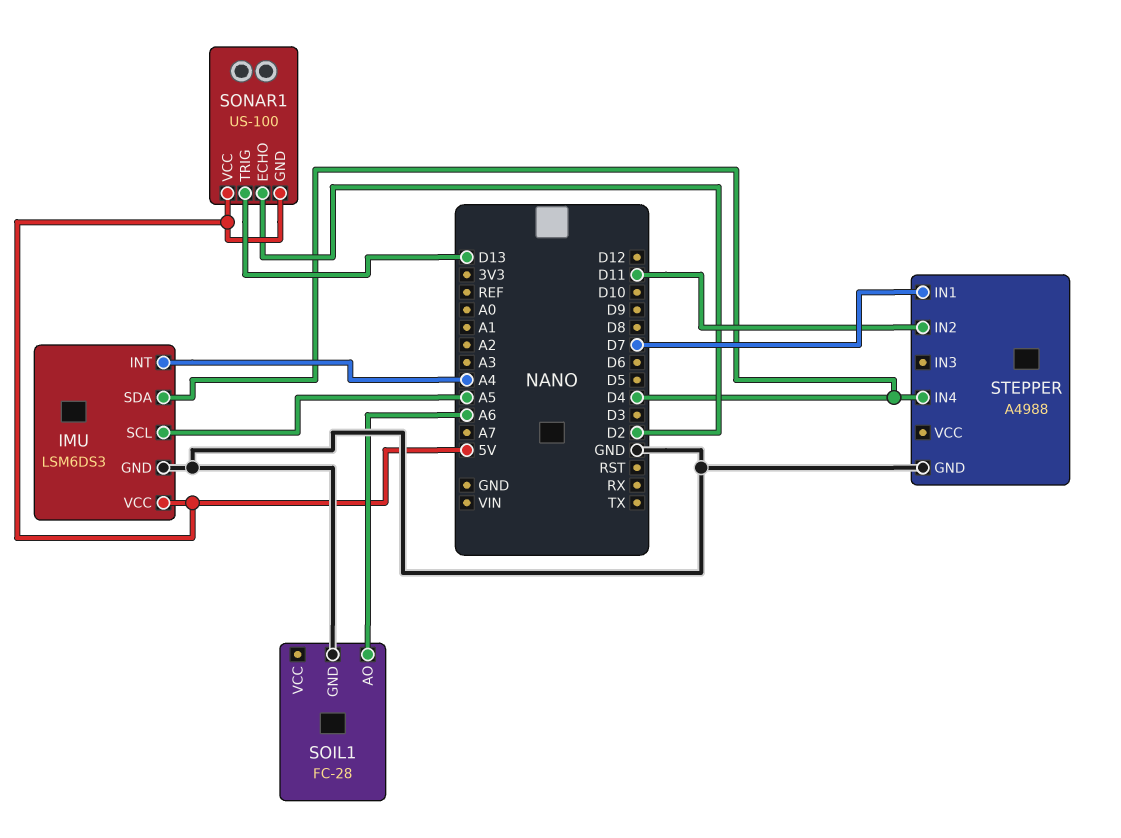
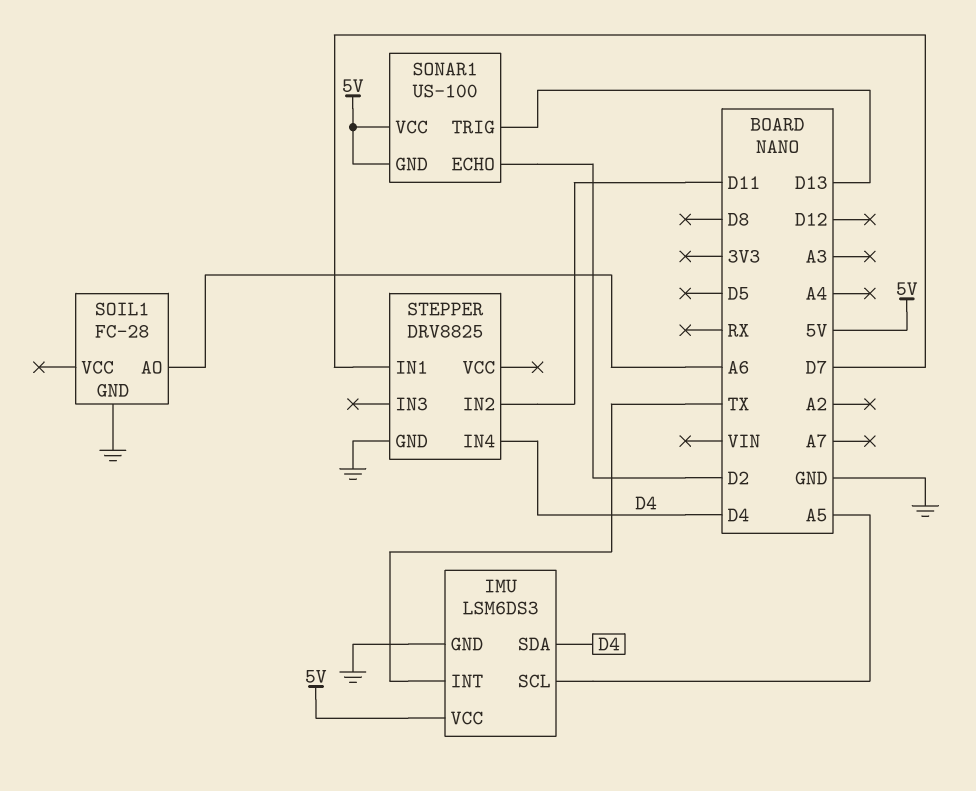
IMU pin INT: A4 -> TX
STEPPER: A4988 -> DRV8825

